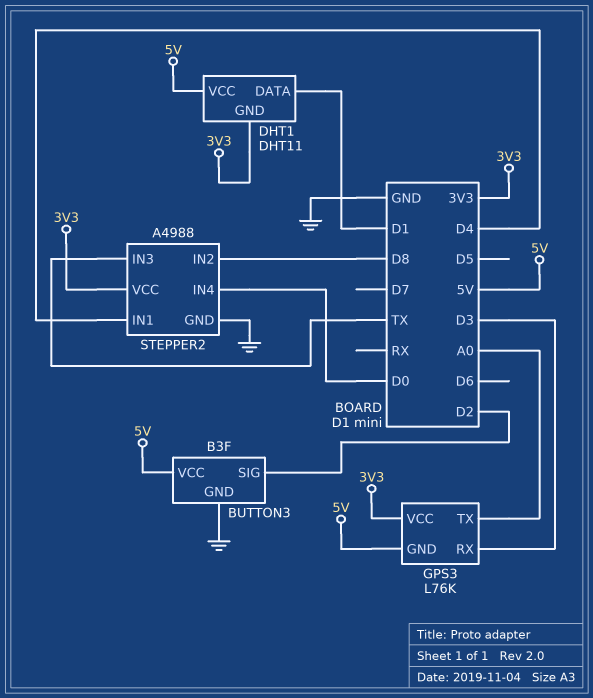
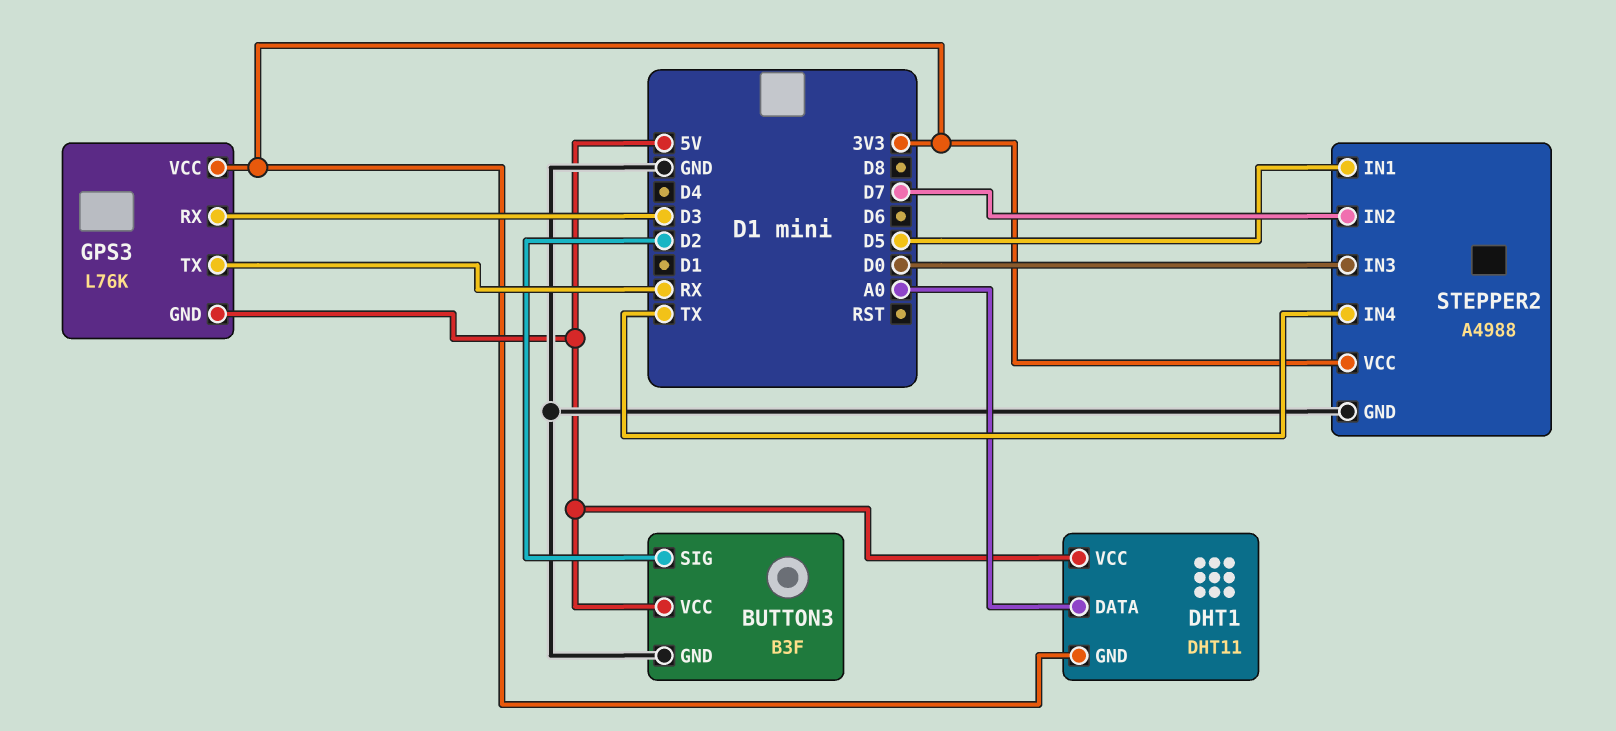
DHT1 pin DATA: D1 -> A0
GPS3 pin TX: A0 -> RX
STEPPER2 pin IN1: D4 -> D5
STEPPER2 pin IN2: D8 -> D7
STEPPER2 pin IN3: TX -> D0
STEPPER2 pin IN4: D0 -> TX

